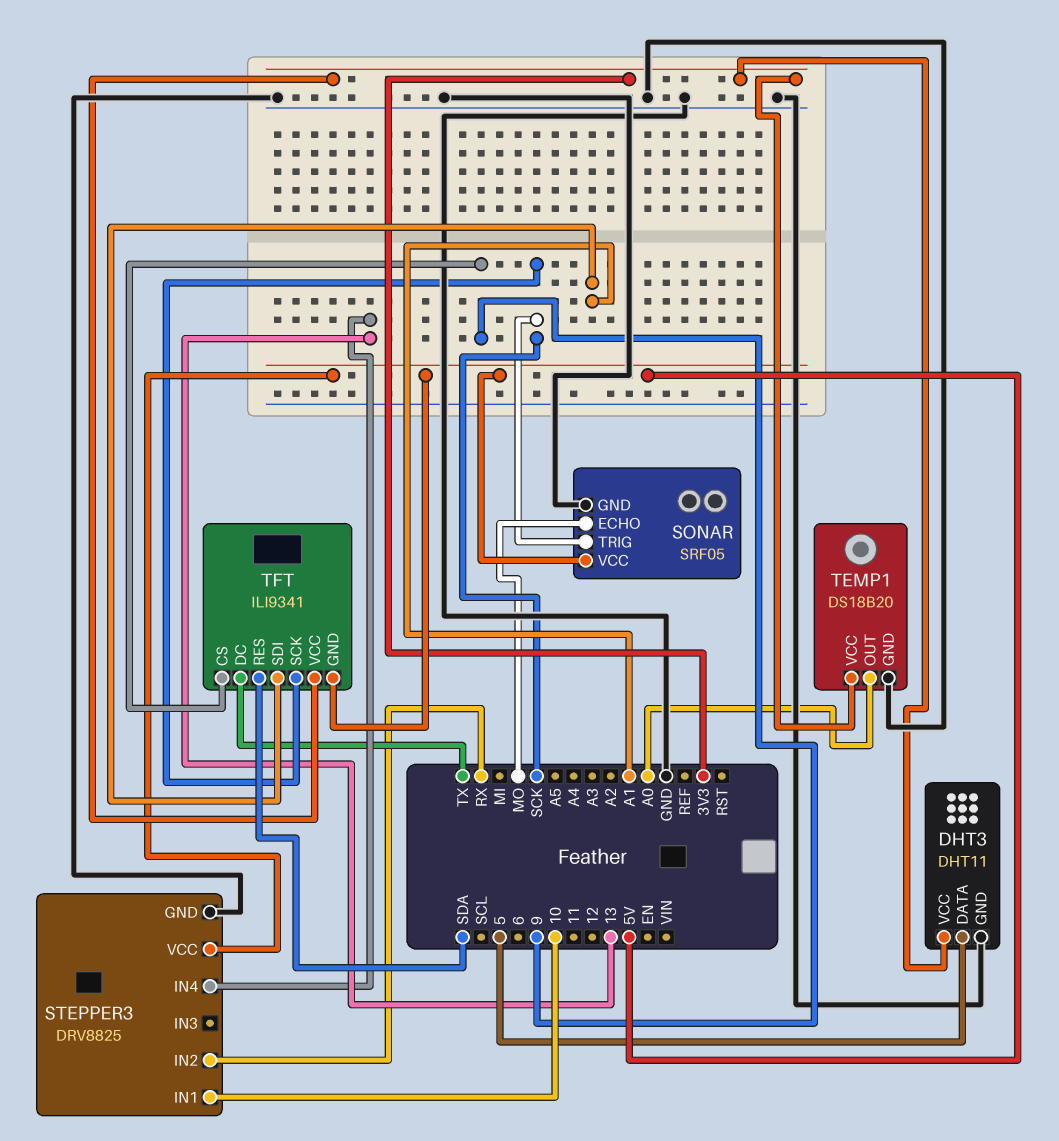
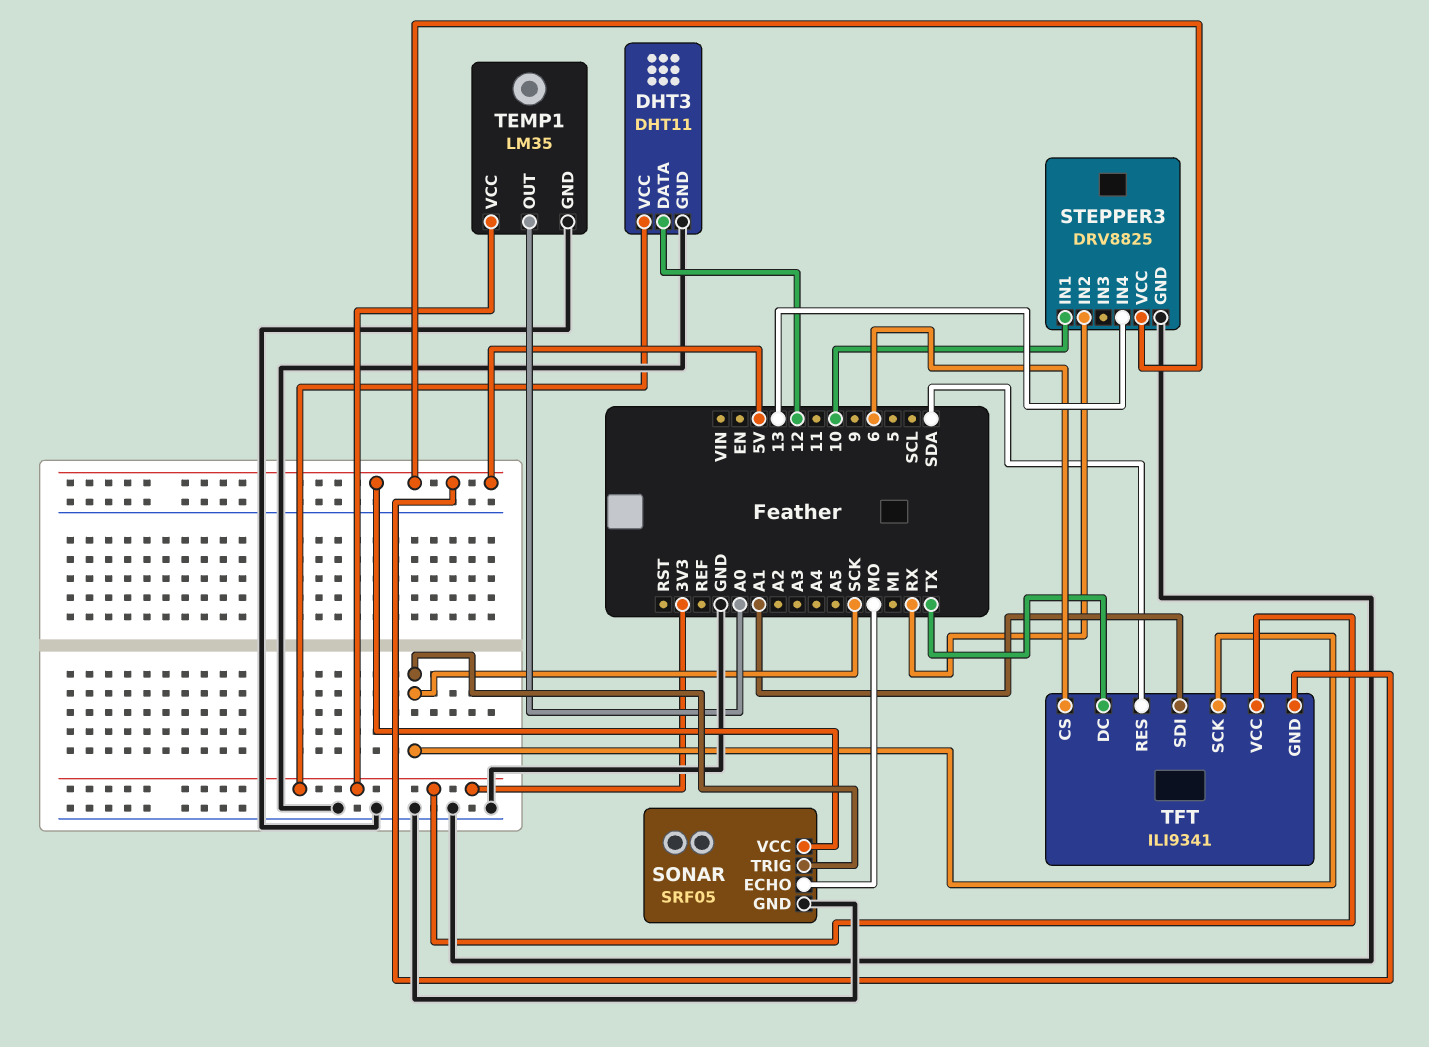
DHT3 pin DATA: 5 -> 12
TEMP1: DS18B20 -> LM35
TFT pin CS: 9 -> 6

